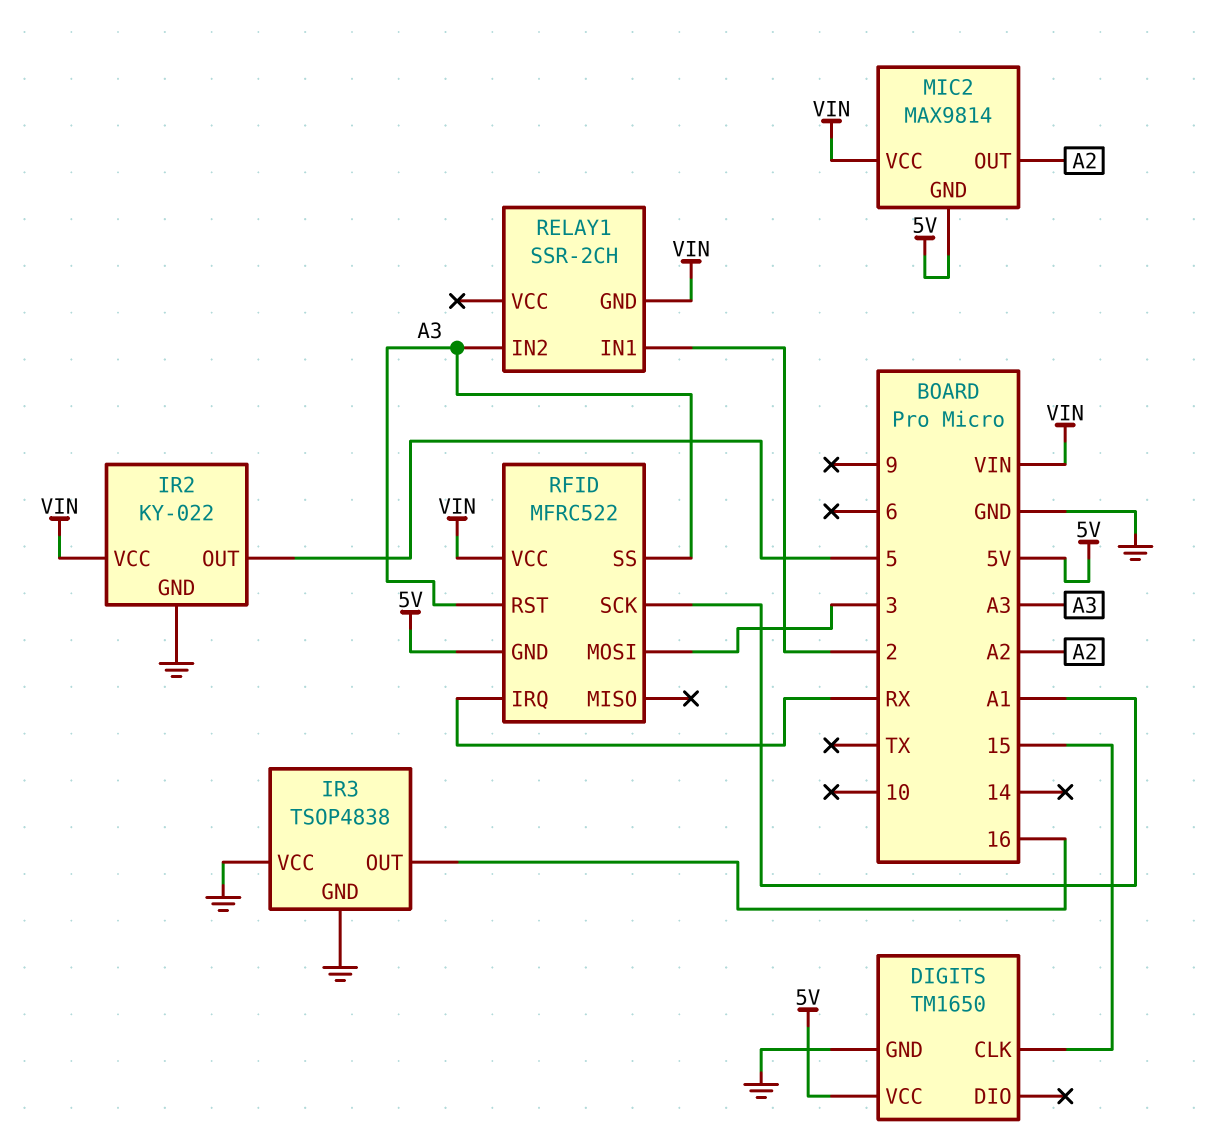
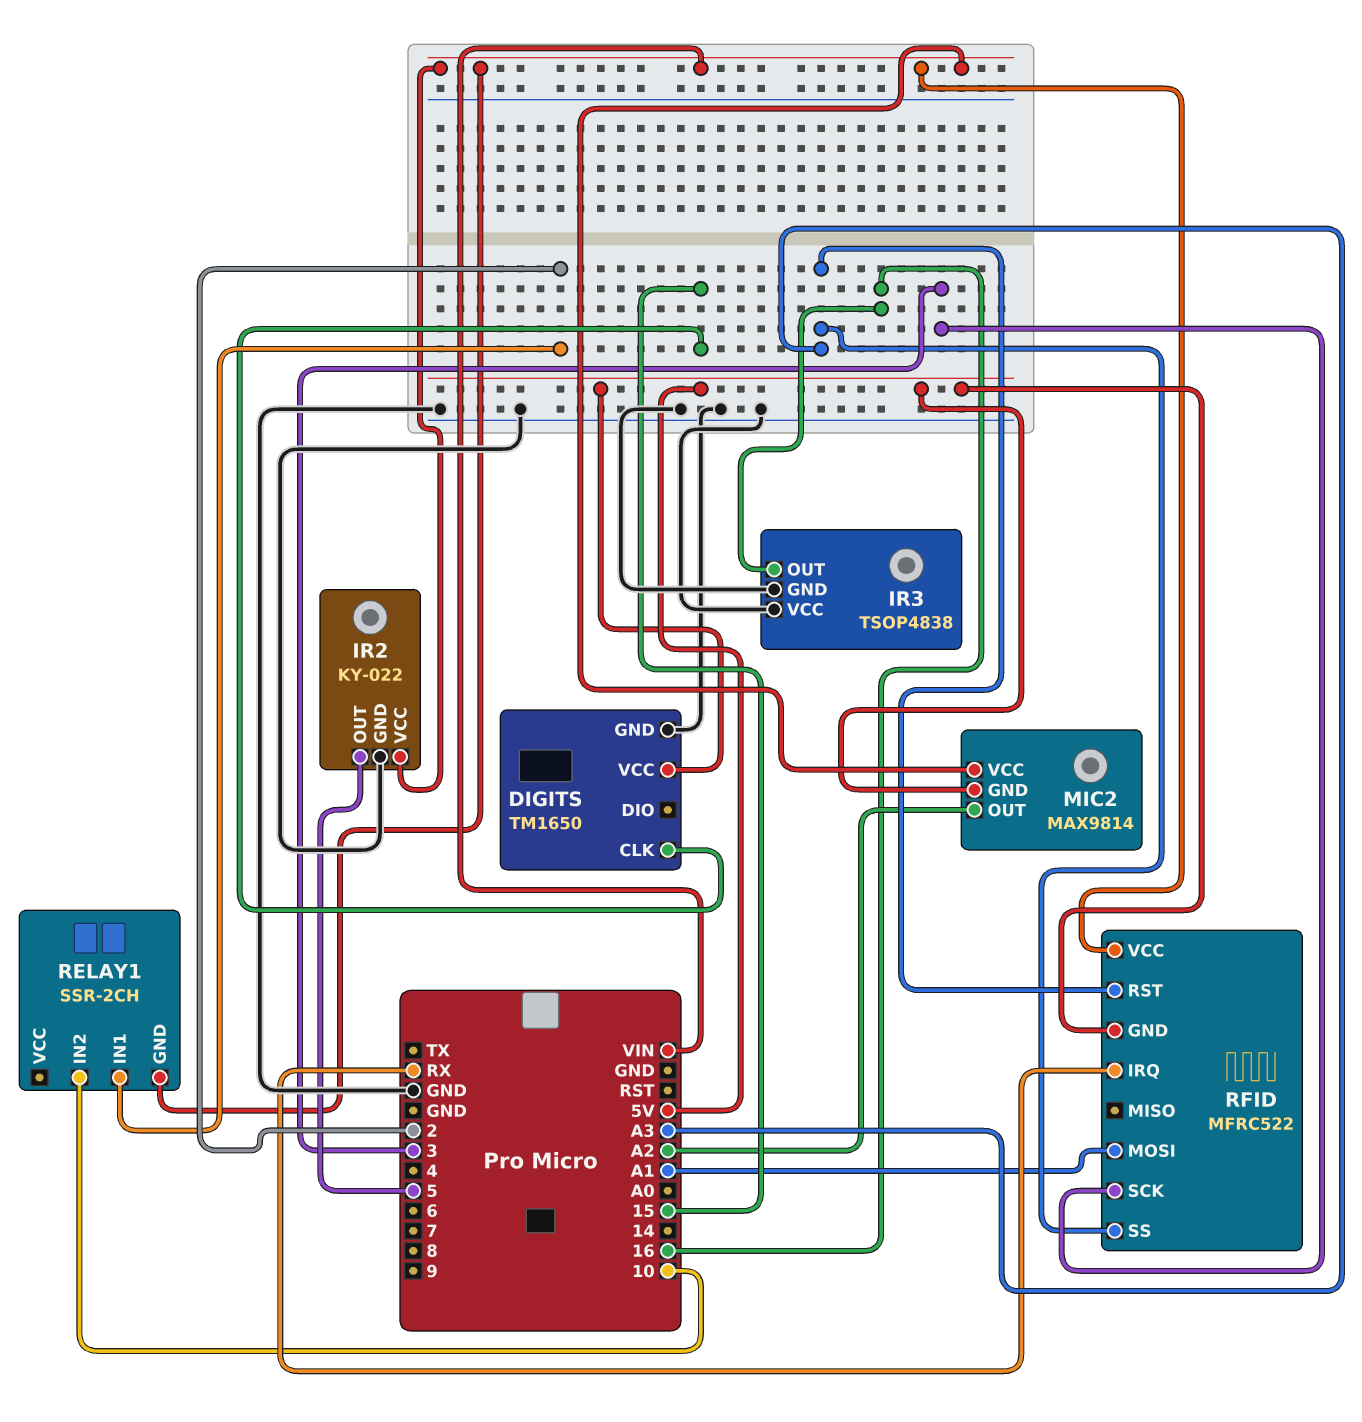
RELAY1 pin IN2: A3 -> 10
RFID pin MOSI: 3 -> A1
RFID pin SCK: A1 -> 3

